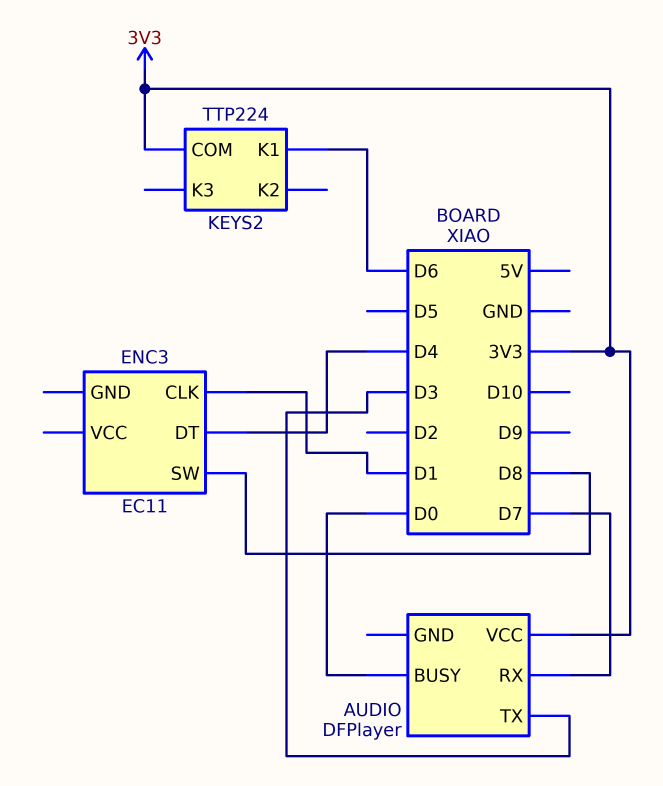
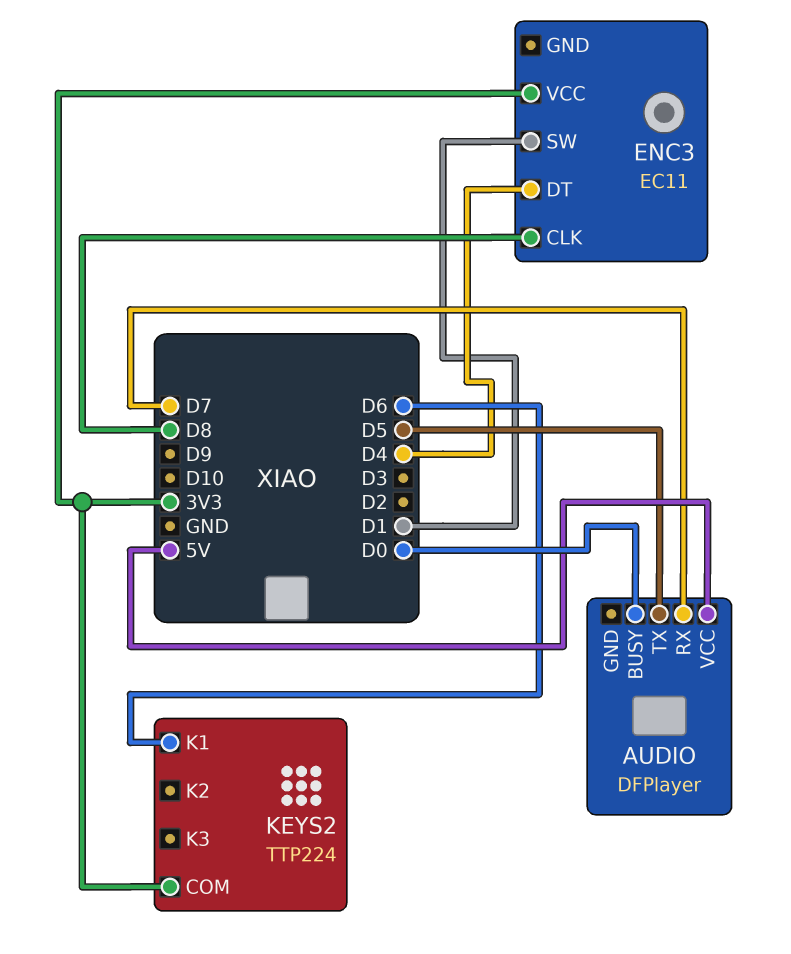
AUDIO pin TX: D3 -> D5
AUDIO pin VCC: 3V3 -> 5V
ENC3 pin CLK: D1 -> D8
ENC3 pin SW: D8 -> D1
ENC3 pin VCC: none -> 3V3

